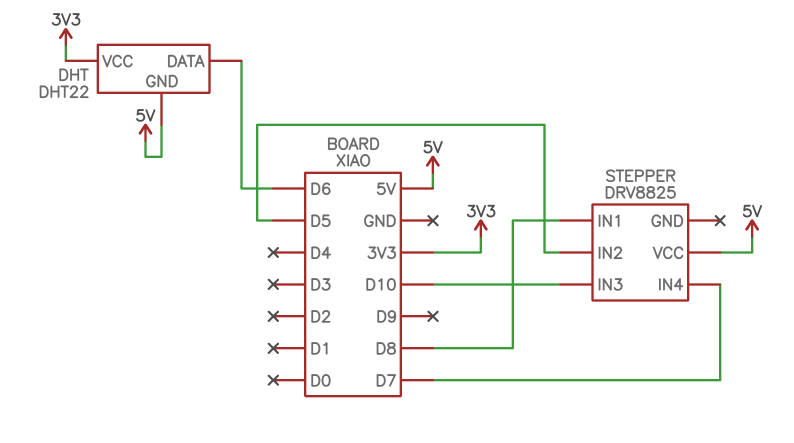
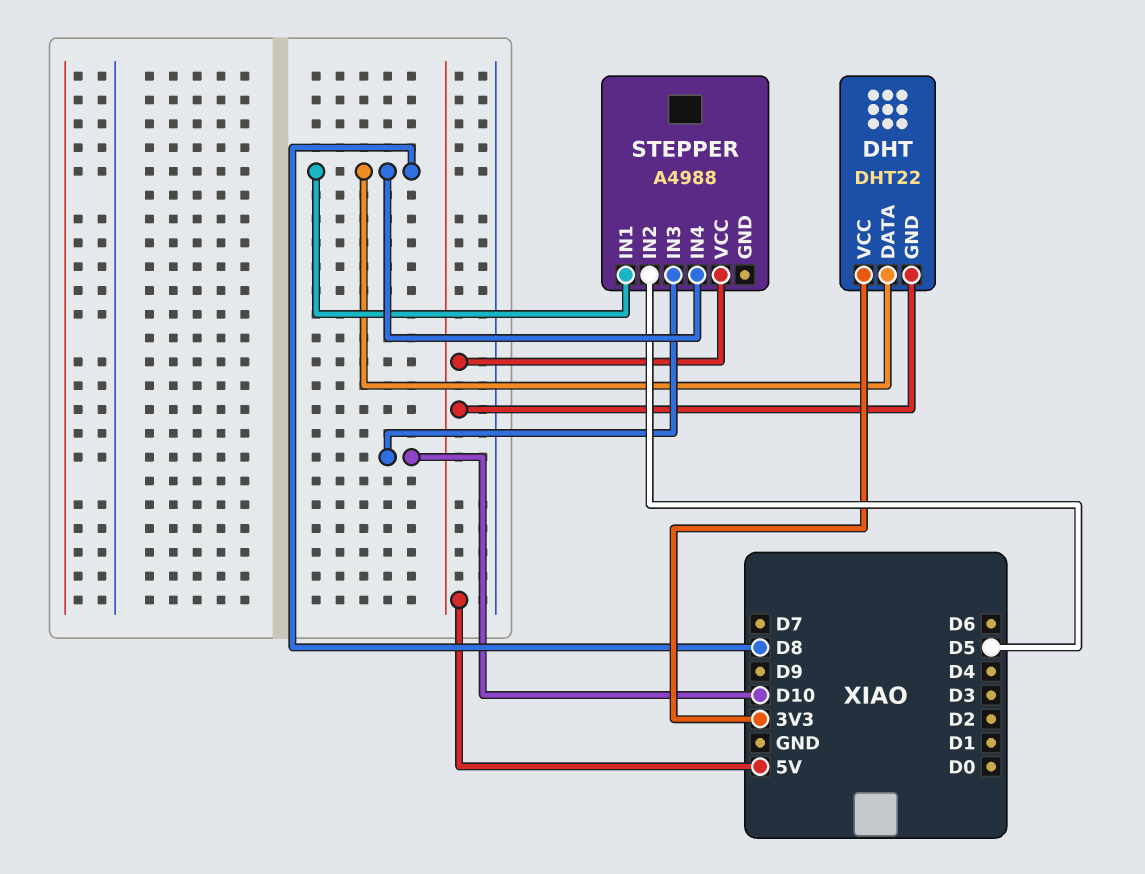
DHT pin DATA: D6 -> D8
STEPPER: DRV8825 -> A4988
STEPPER pin IN4: D7 -> D8

